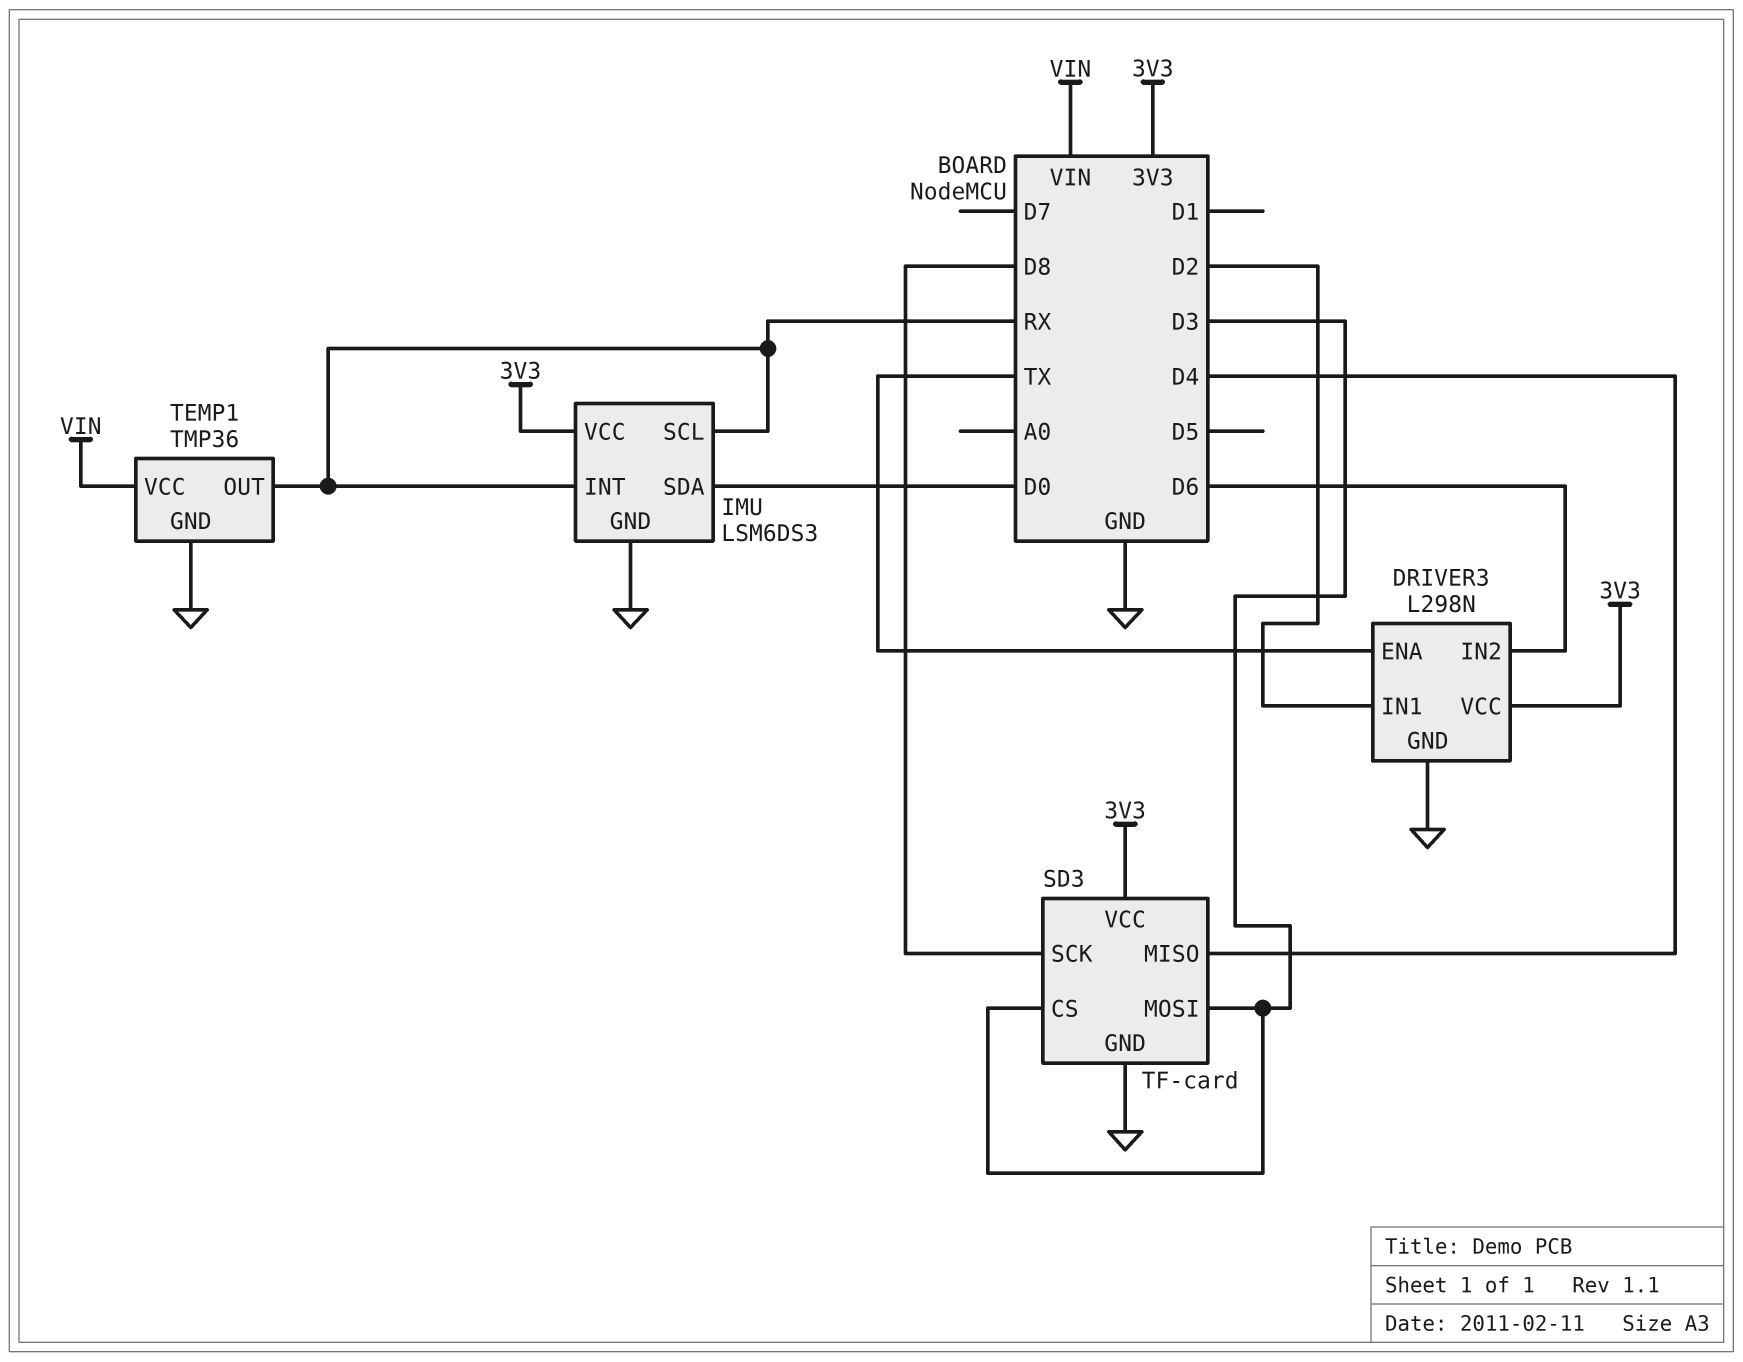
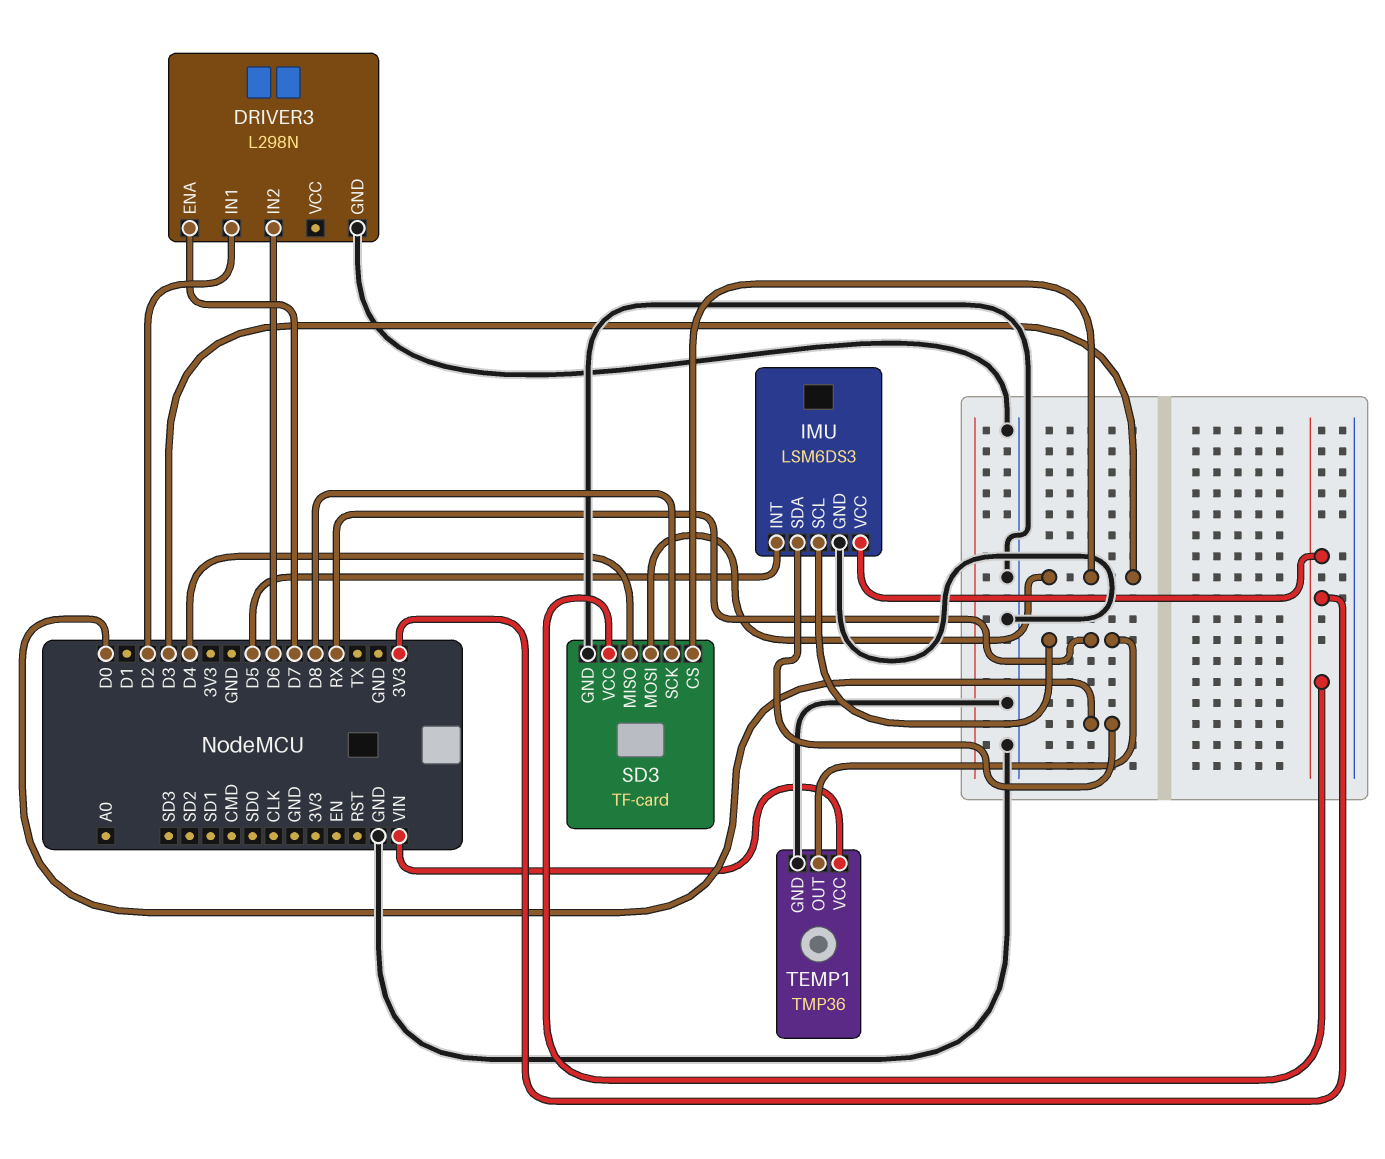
DRIVER3 pin ENA: TX -> D7
DRIVER3 pin VCC: 3V3 -> none
IMU pin INT: RX -> D5

